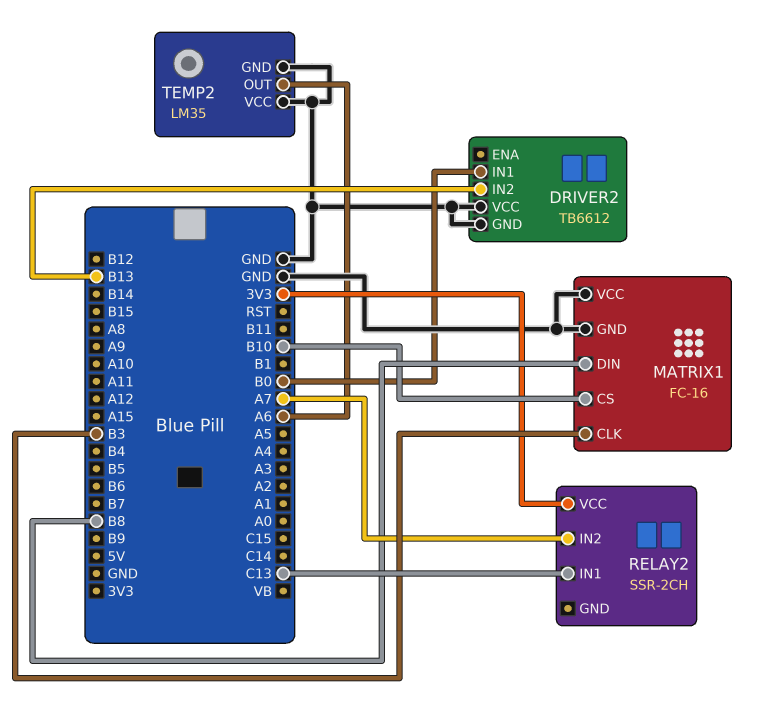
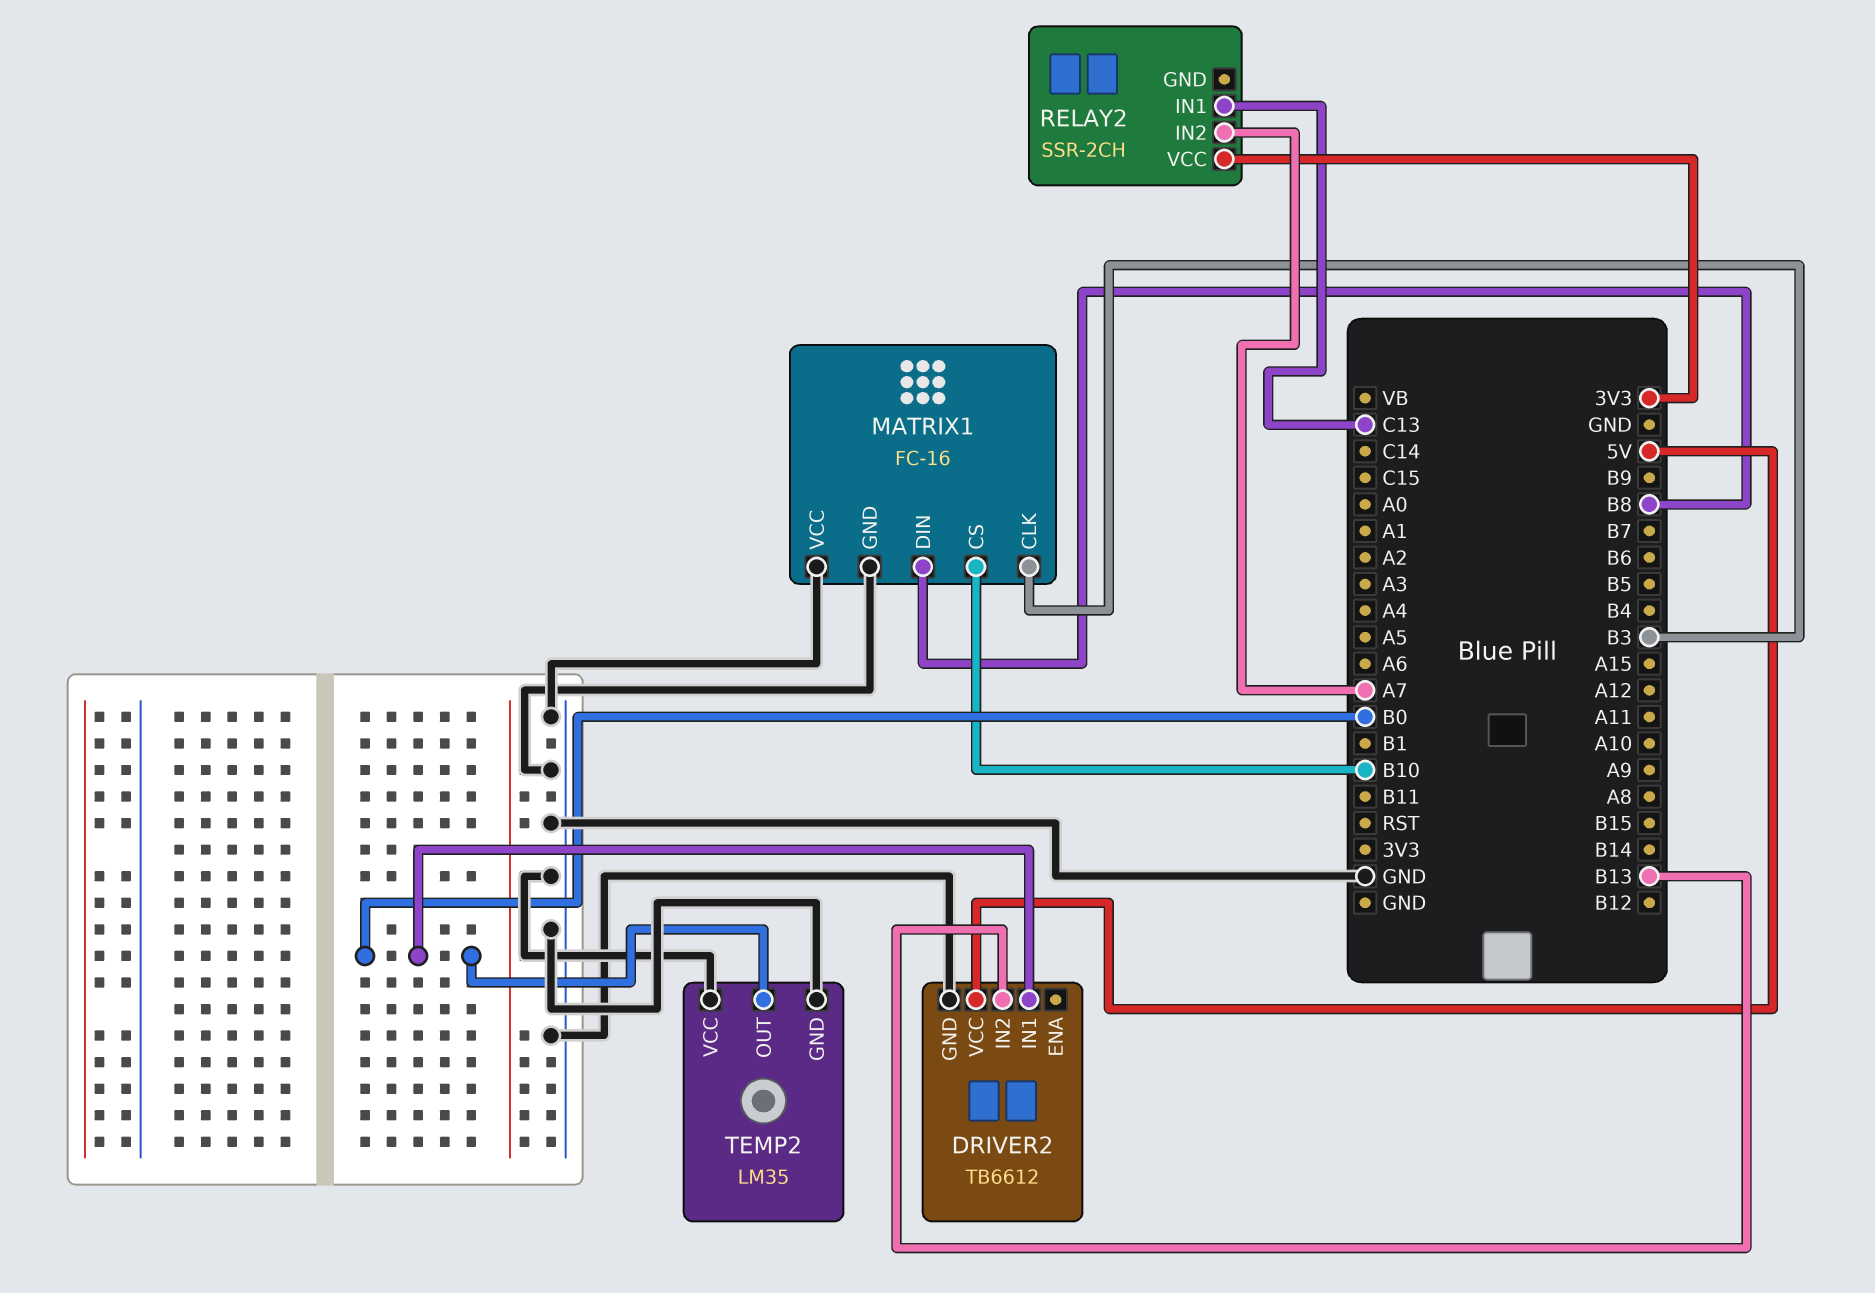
DRIVER2 pin VCC: GND -> 5V
TEMP2 pin OUT: A6 -> B0

